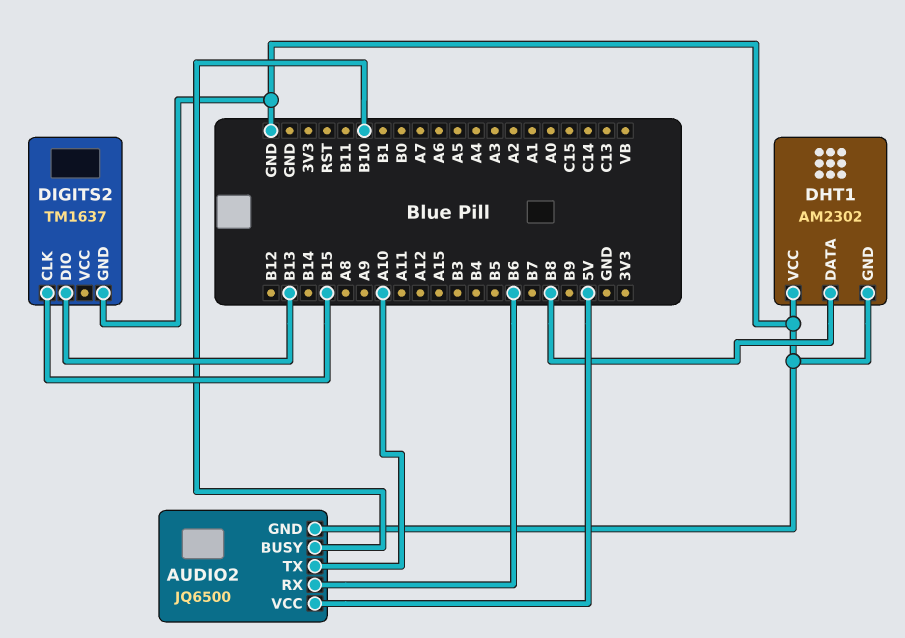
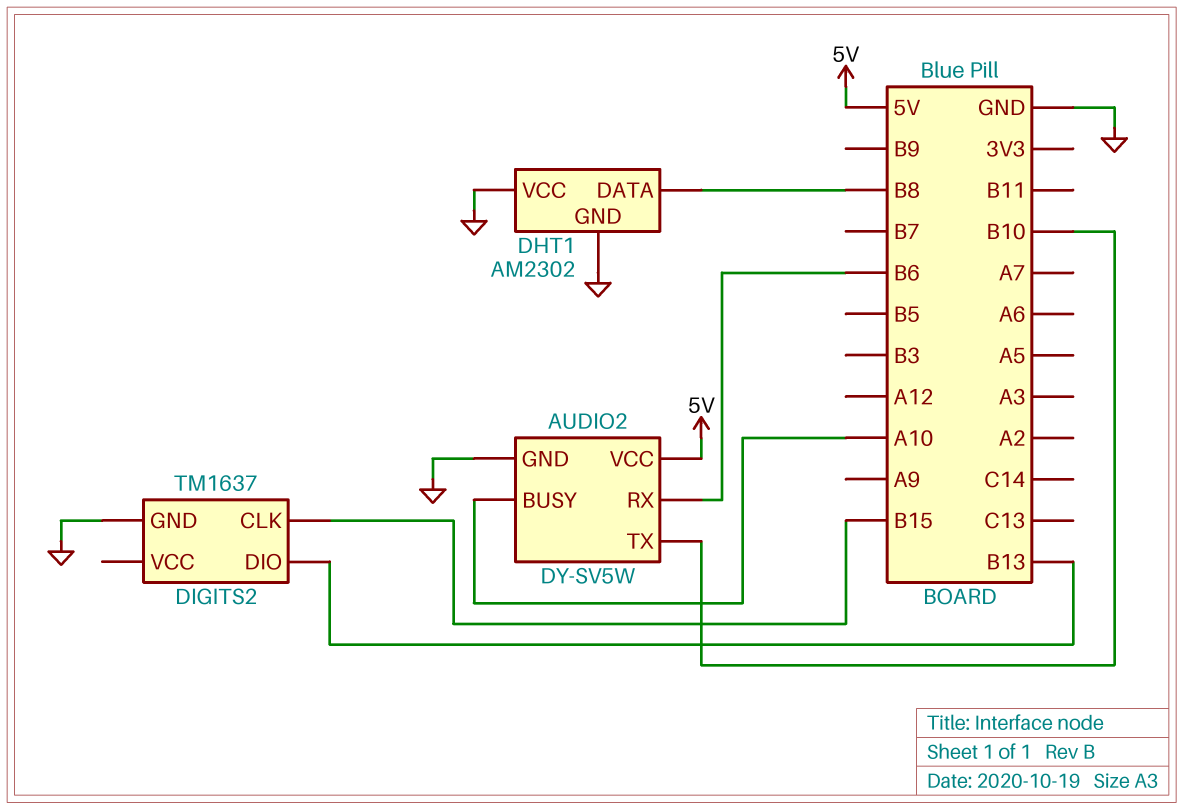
AUDIO2: JQ6500 -> DY-SV5W
AUDIO2 pin BUSY: B10 -> A10
AUDIO2 pin TX: A10 -> B10

